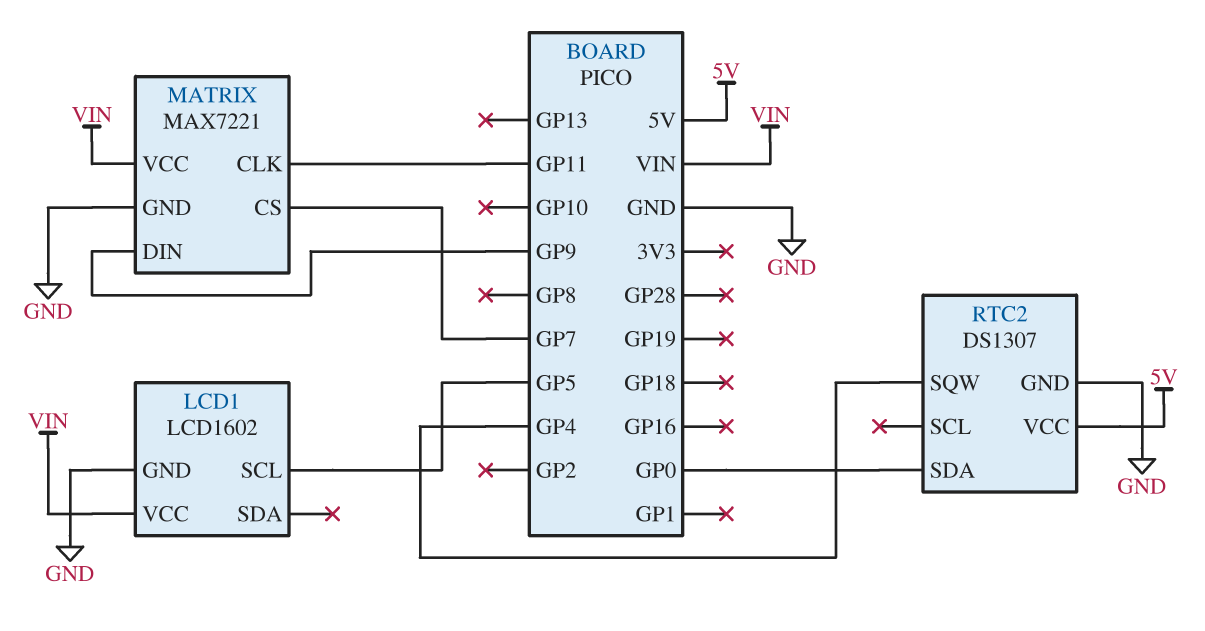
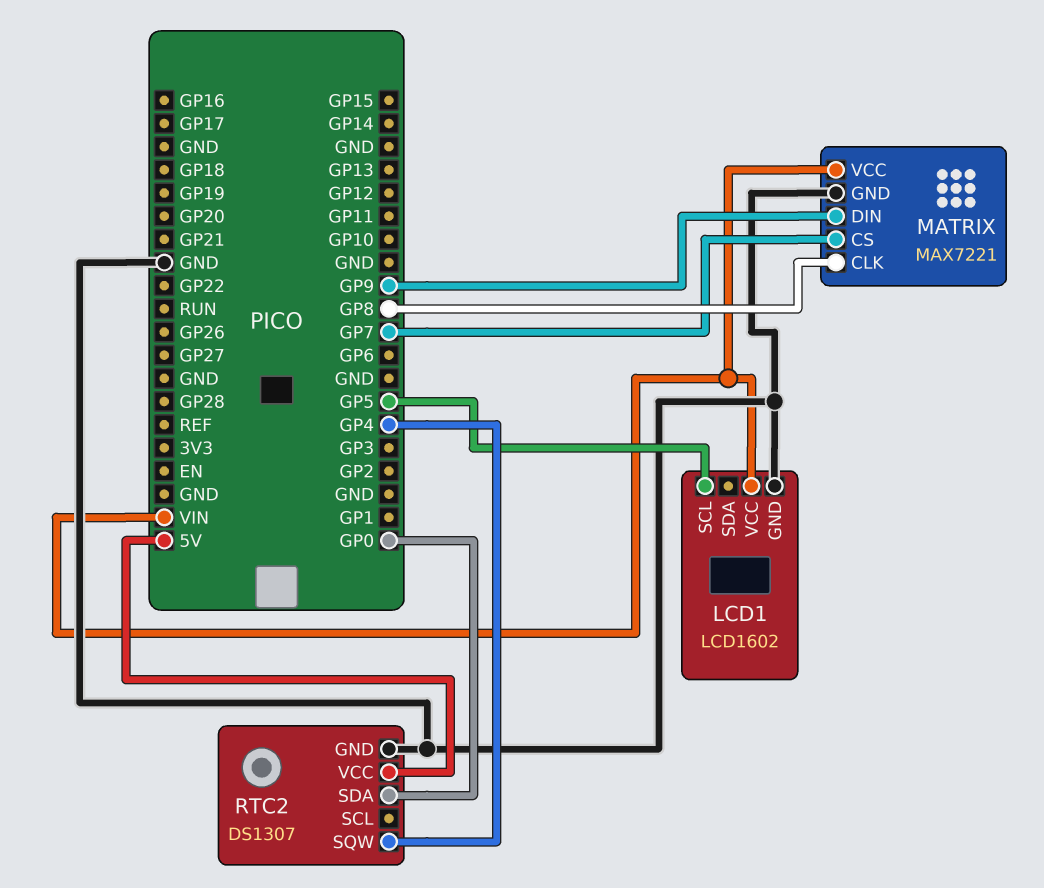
MATRIX pin CLK: GP11 -> GP8

